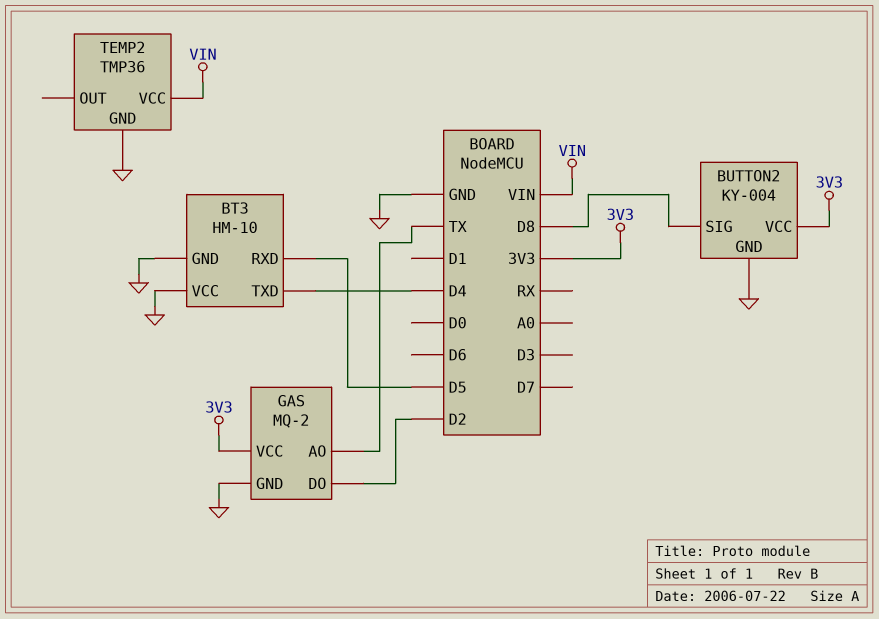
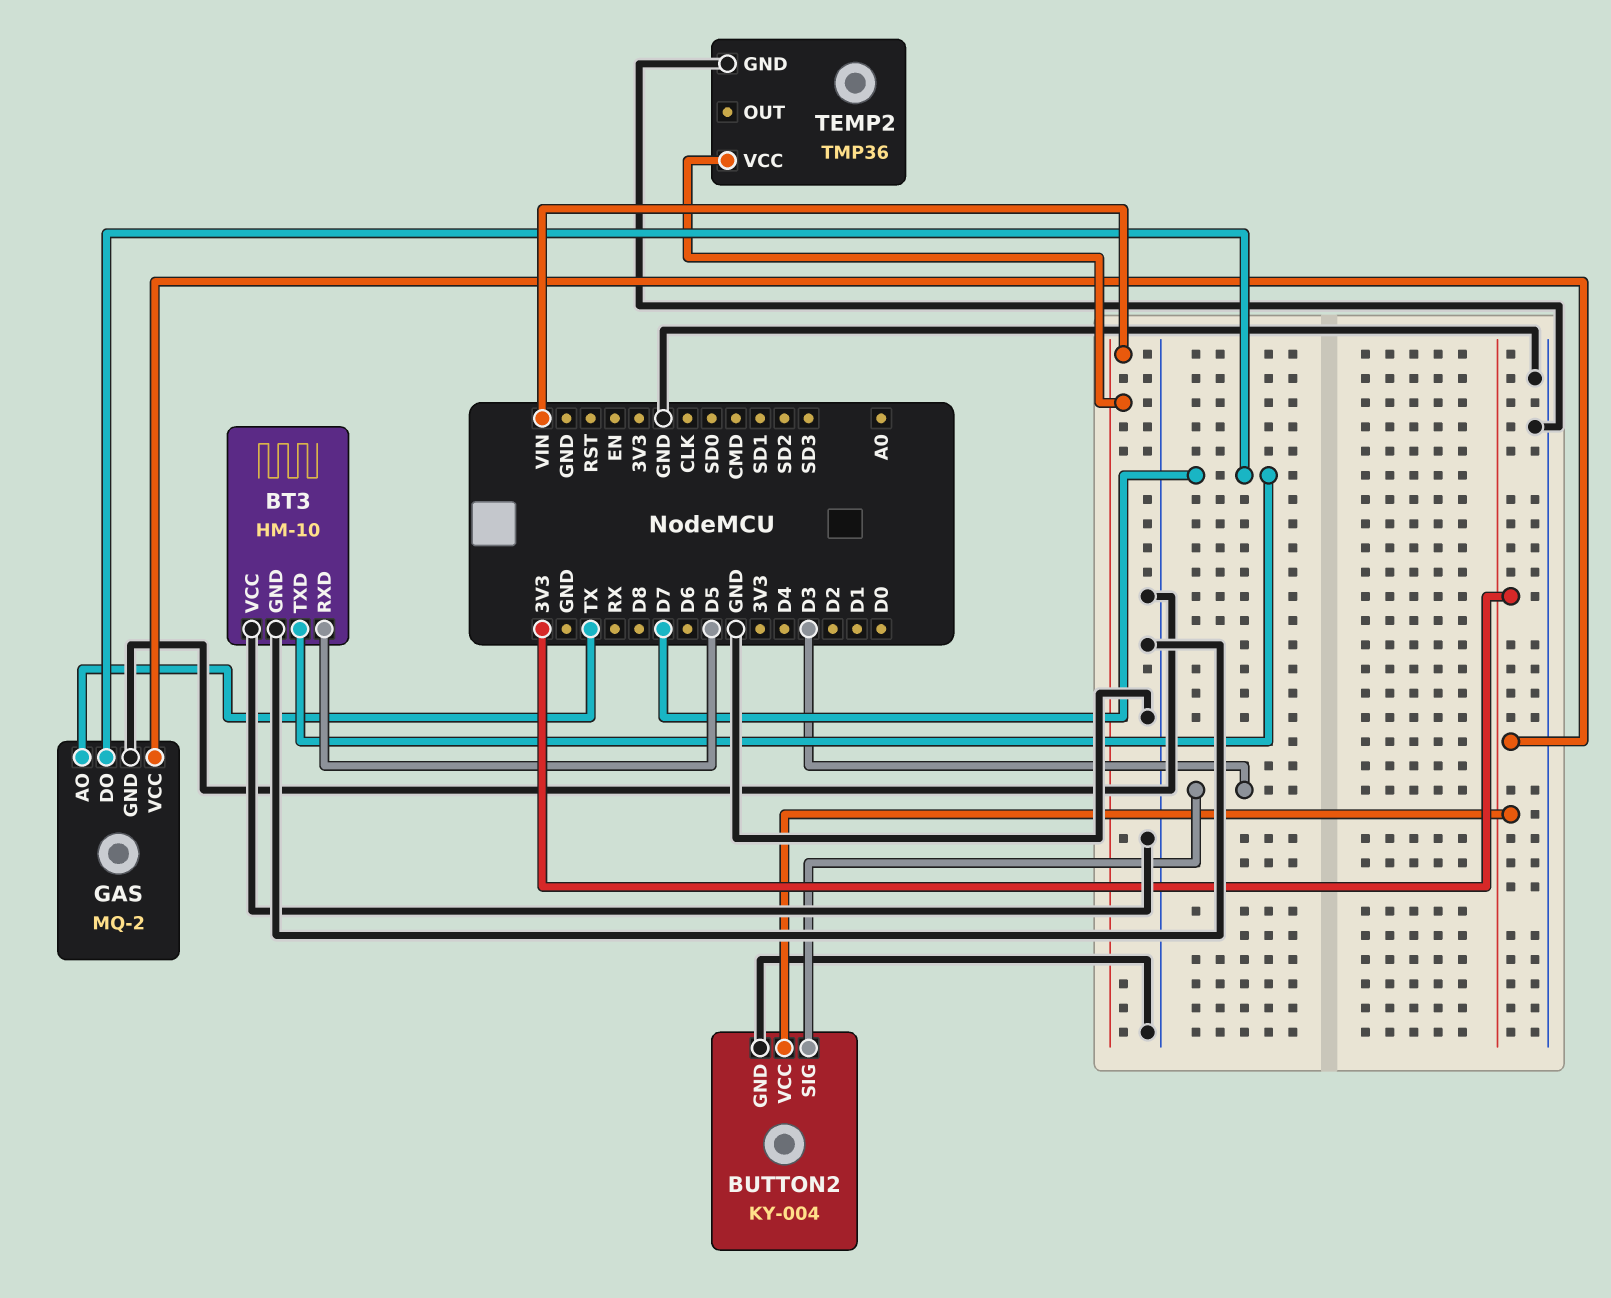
BT3 pin TXD: D4 -> D7
BUTTON2 pin SIG: D8 -> D3
GAS pin DO: D2 -> D7

